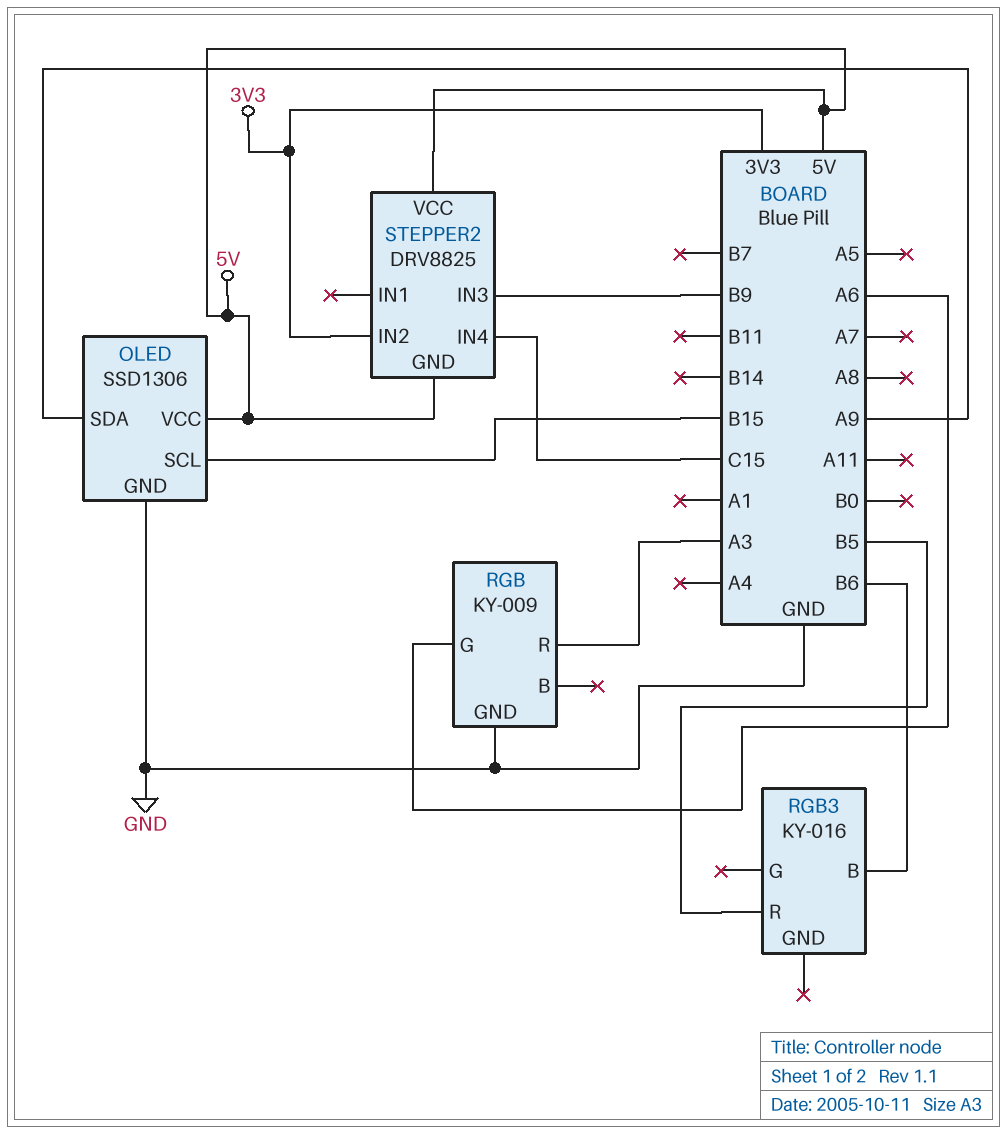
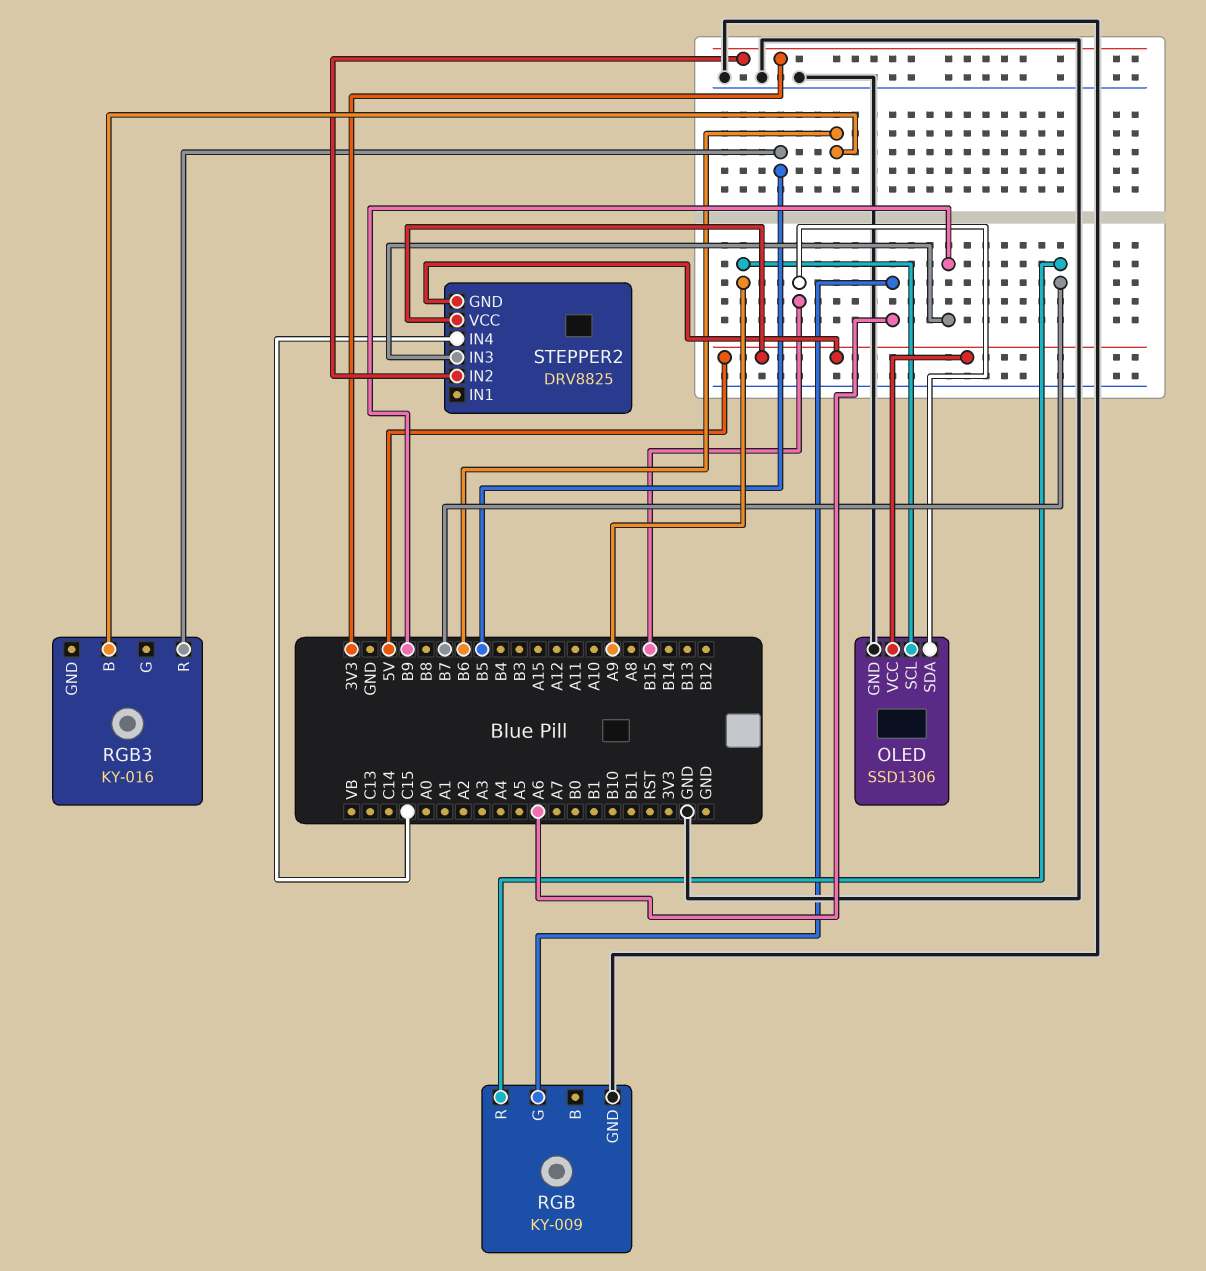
OLED pin SCL: B15 -> A9
OLED pin SDA: A9 -> B15
RGB pin R: A3 -> B7

